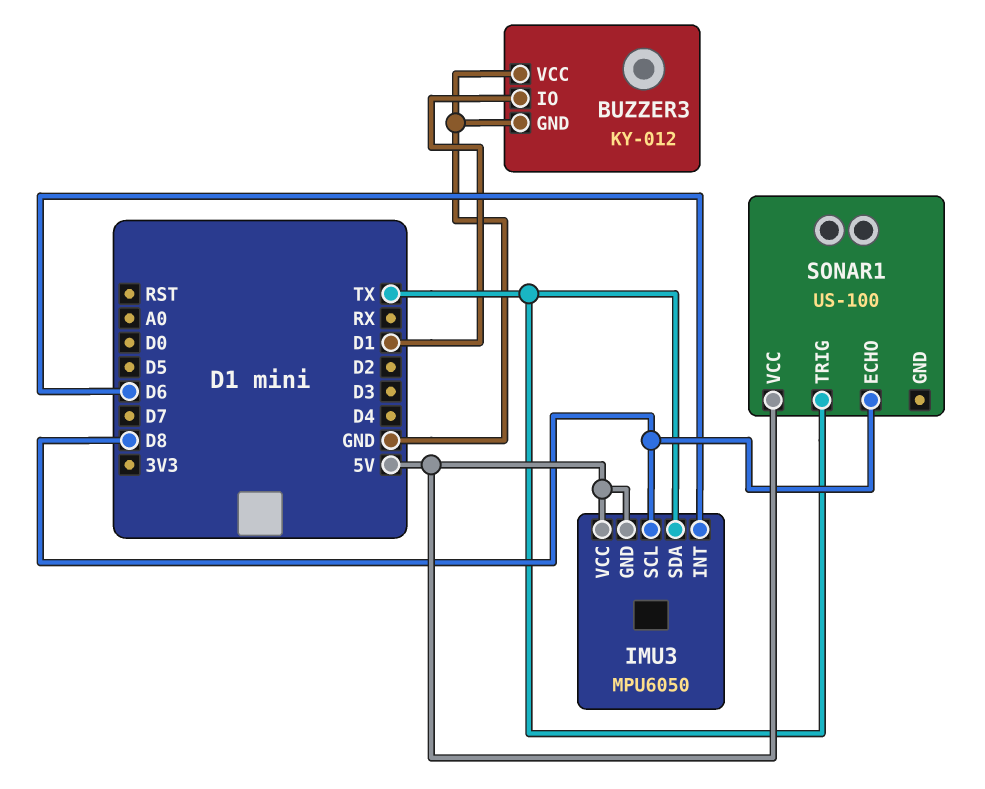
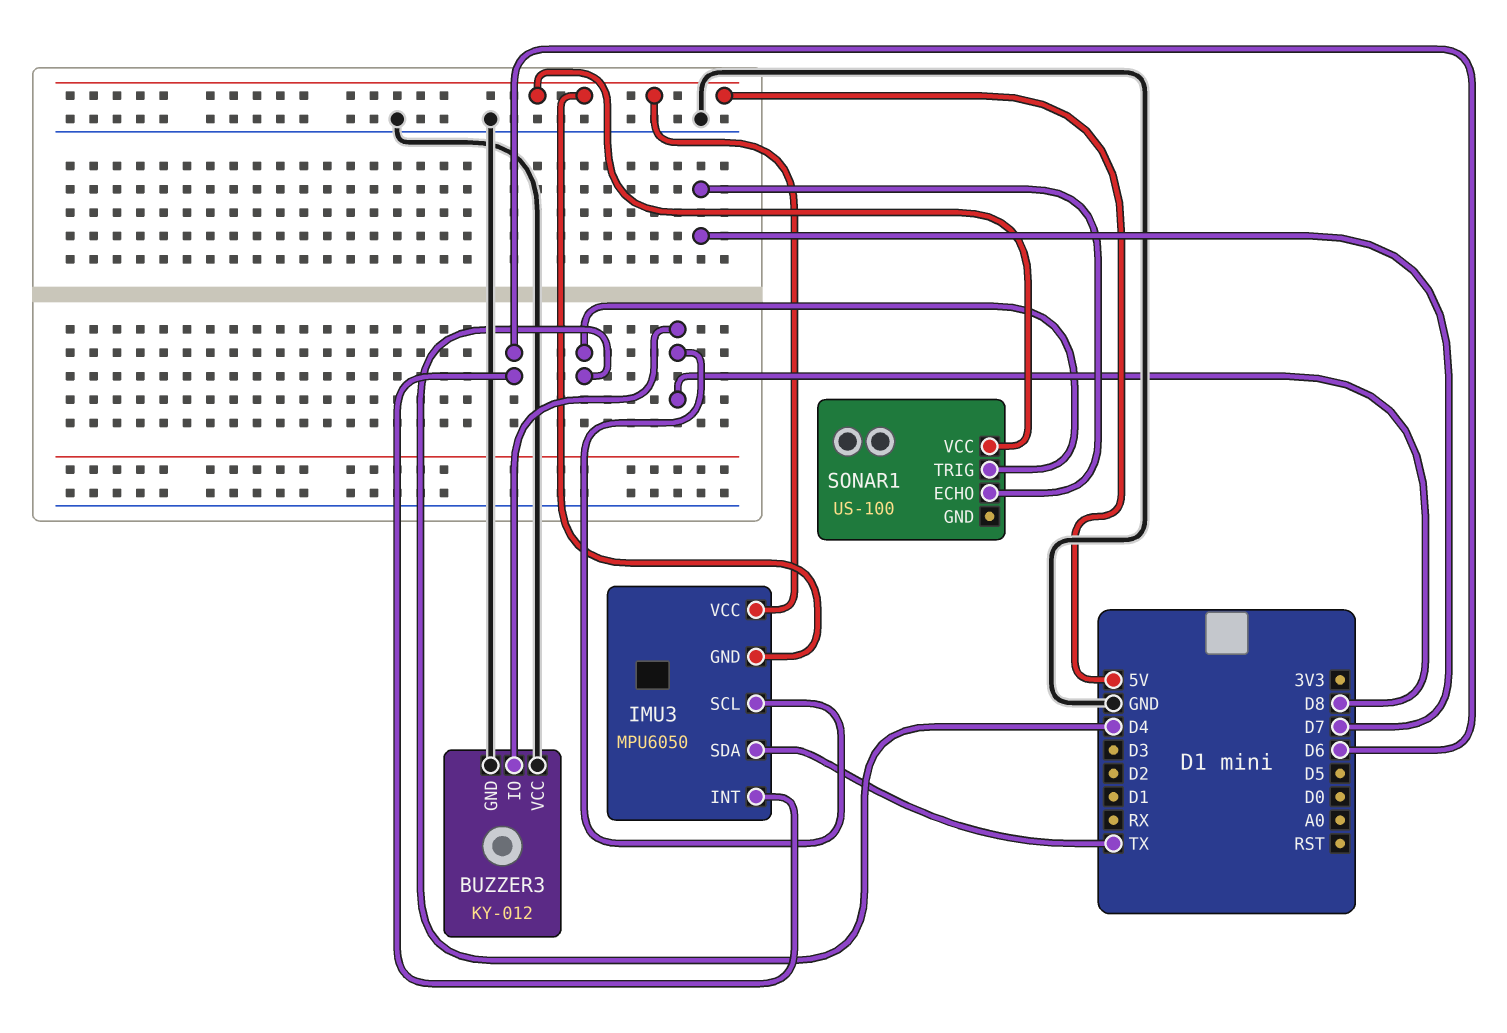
BUZZER3 pin IO: D1 -> D8
SONAR1 pin ECHO: D8 -> D7
SONAR1 pin TRIG: TX -> D4

